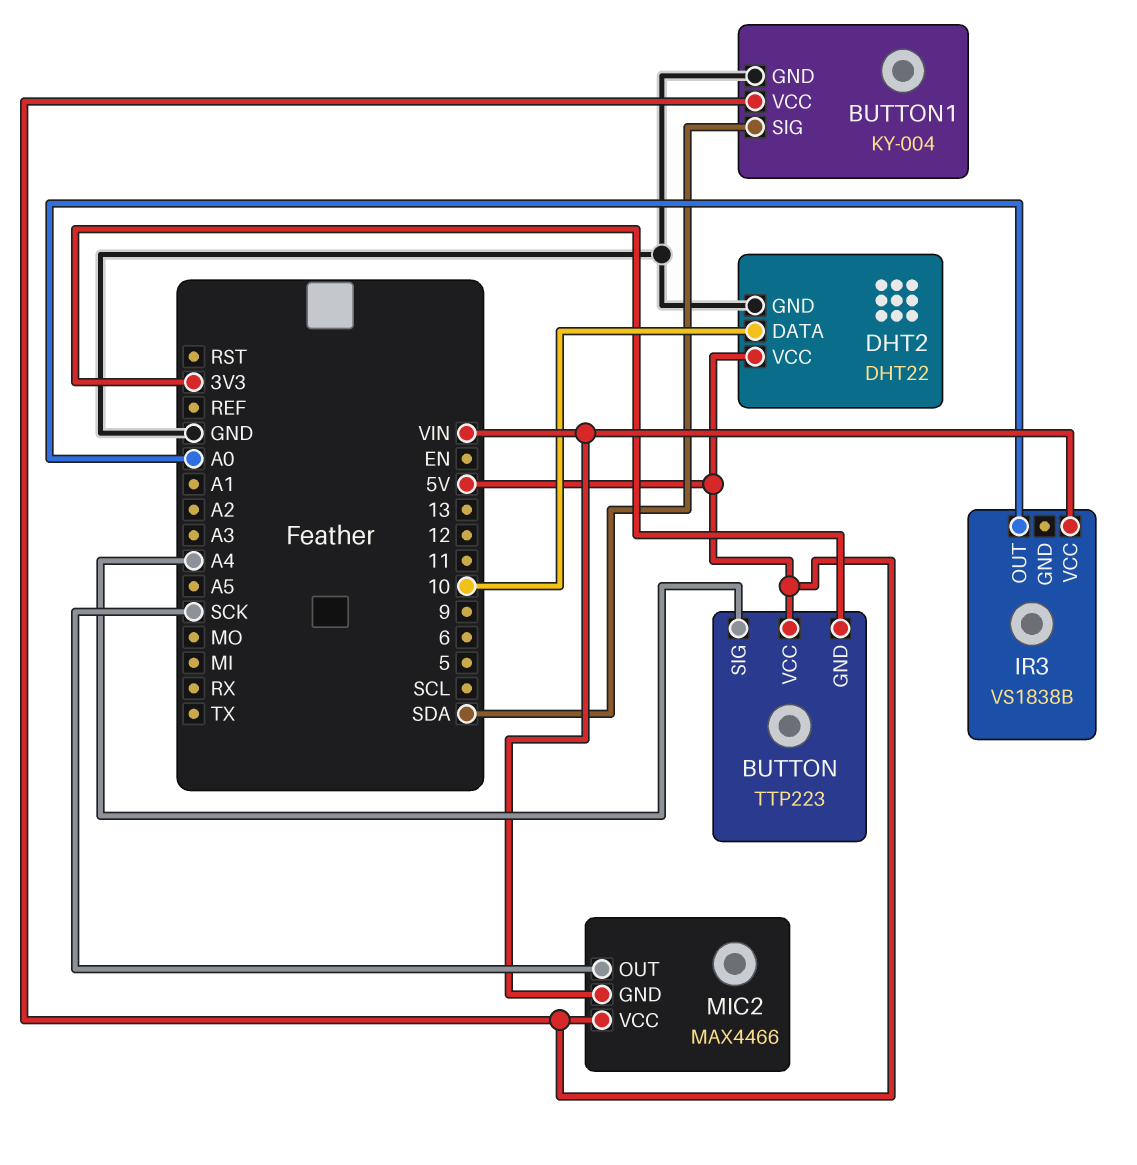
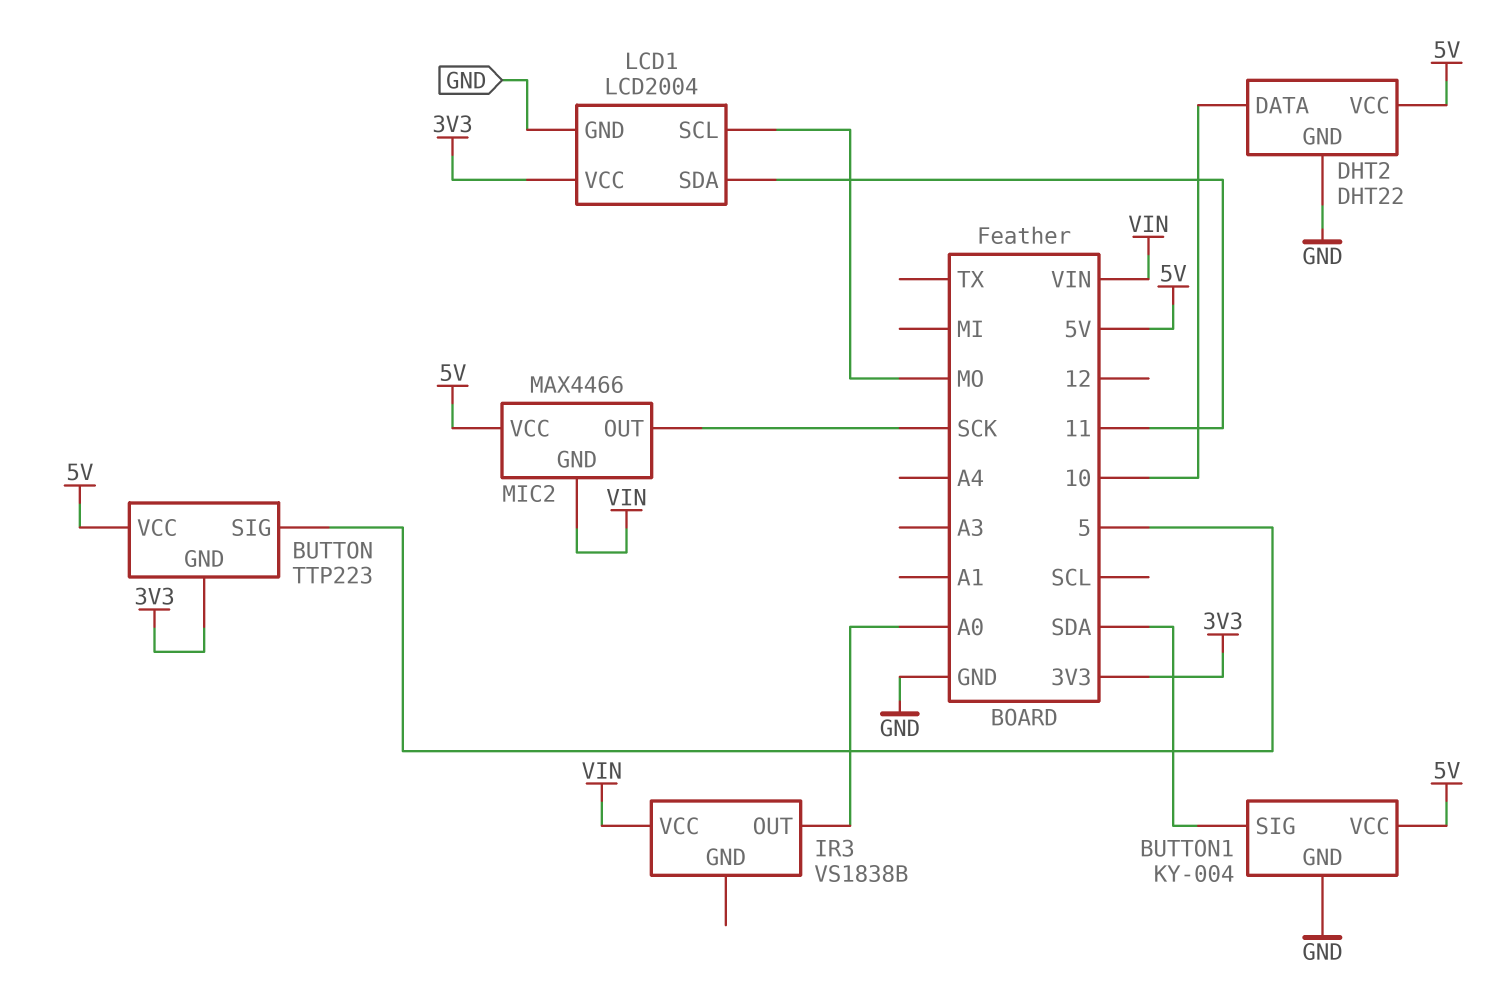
BUTTON pin SIG: A4 -> 5
LCD1: none -> LCD2004
LCD1 pin GND: none -> GND
LCD1 pin SCL: none -> MO
LCD1 pin SDA: none -> 11
LCD1 pin VCC: none -> 3V3

